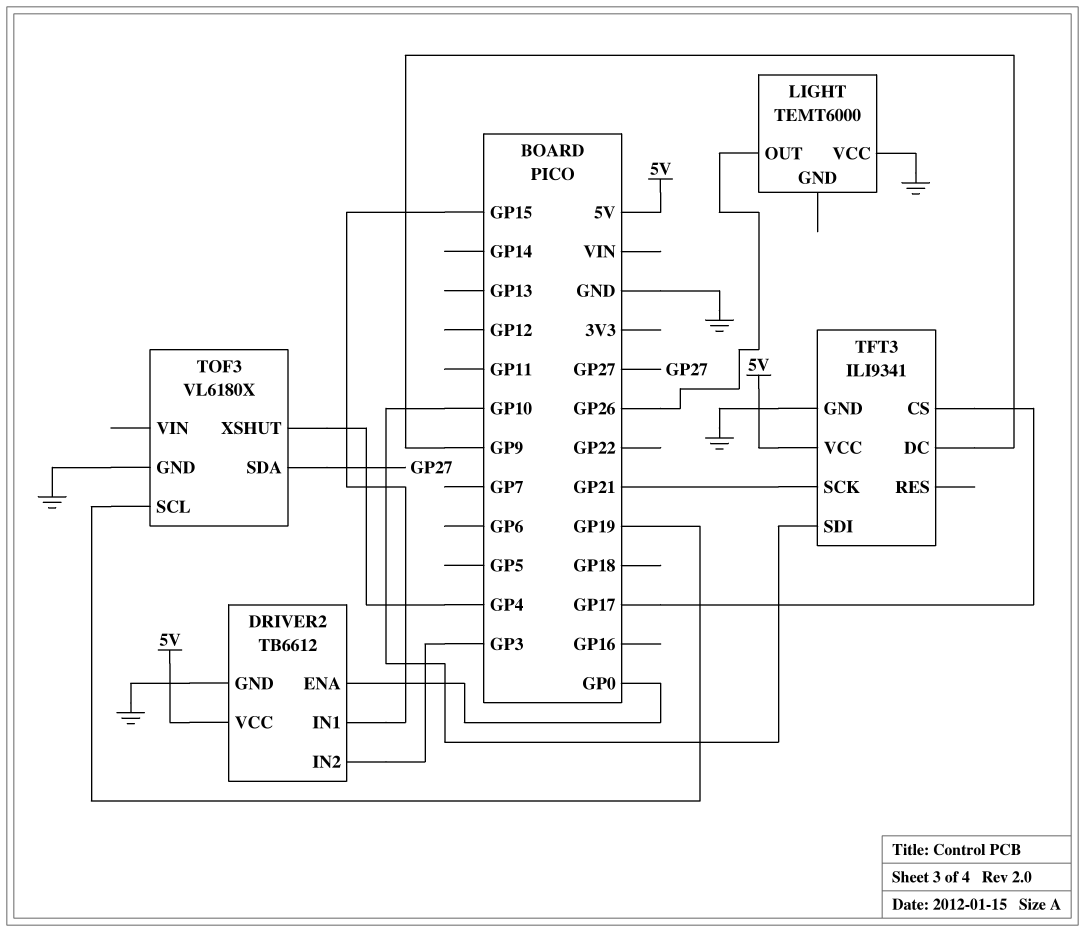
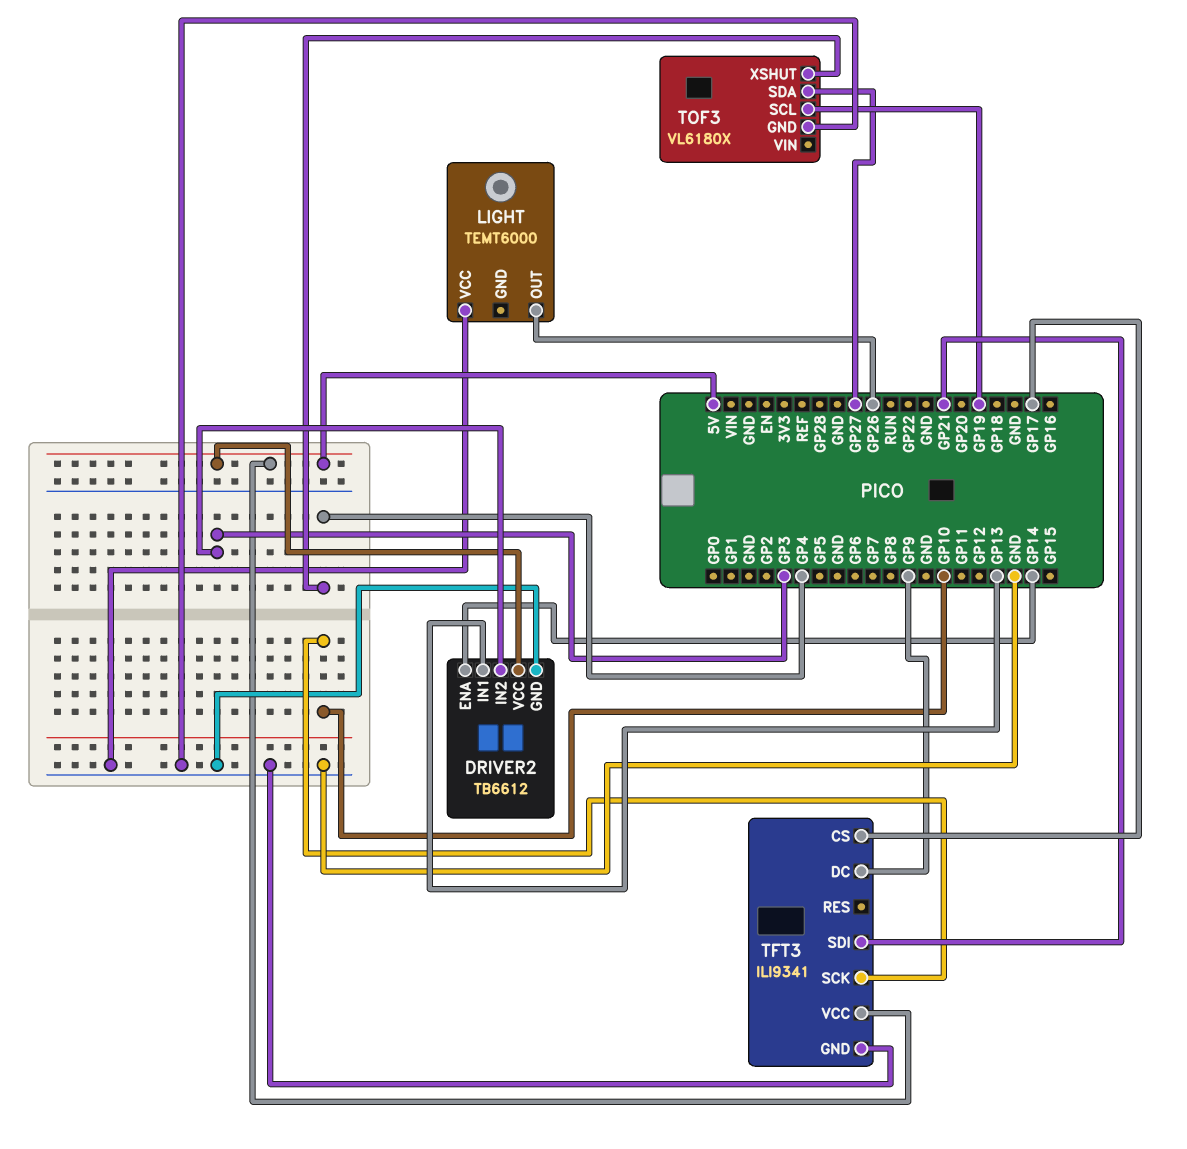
DRIVER2 pin ENA: GP0 -> GP14
DRIVER2 pin IN1: GP15 -> GP13
TFT3 pin SCK: GP21 -> GP10
TFT3 pin SDI: GP10 -> GP21

